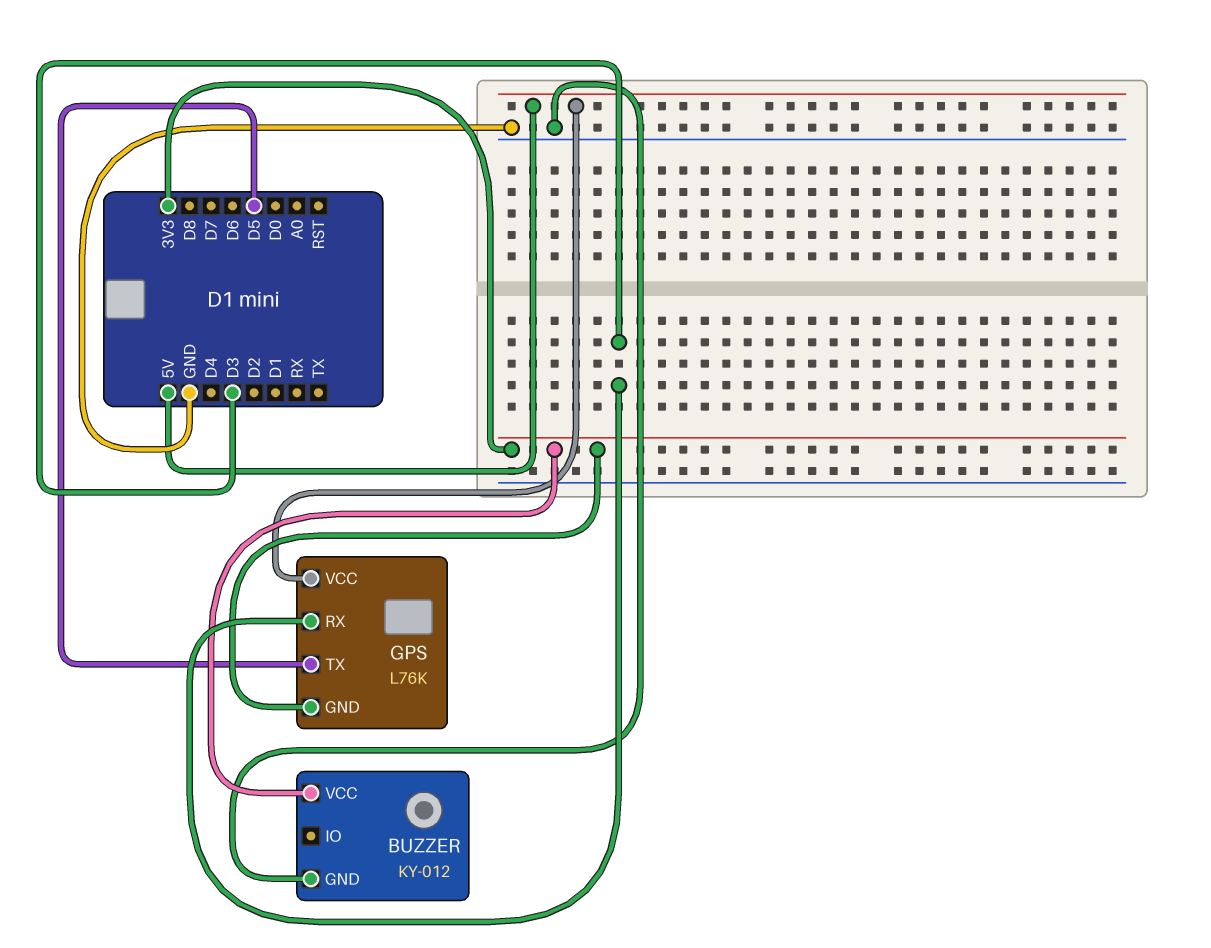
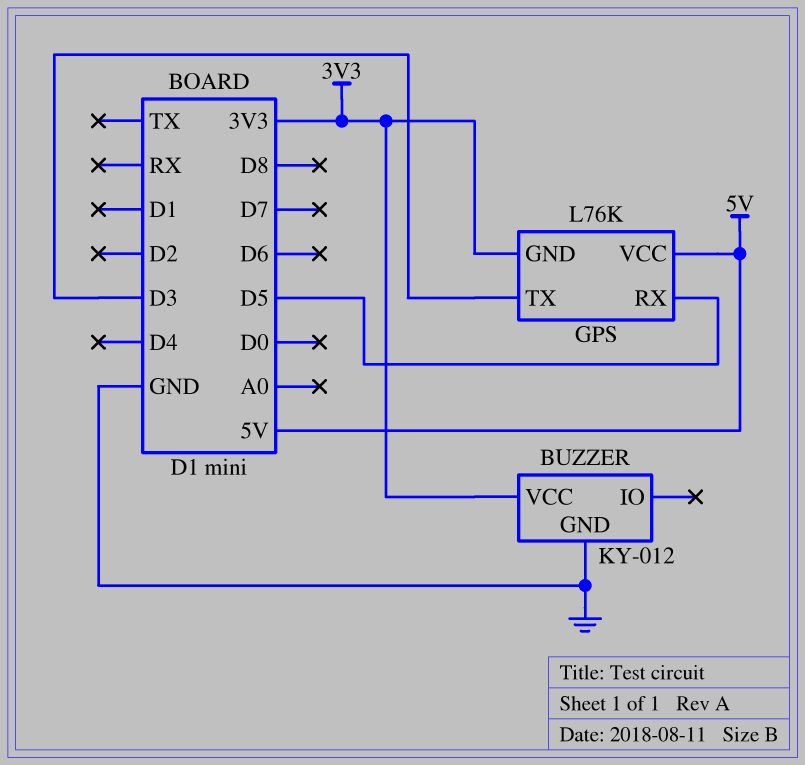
GPS pin RX: D3 -> D5
GPS pin TX: D5 -> D3

